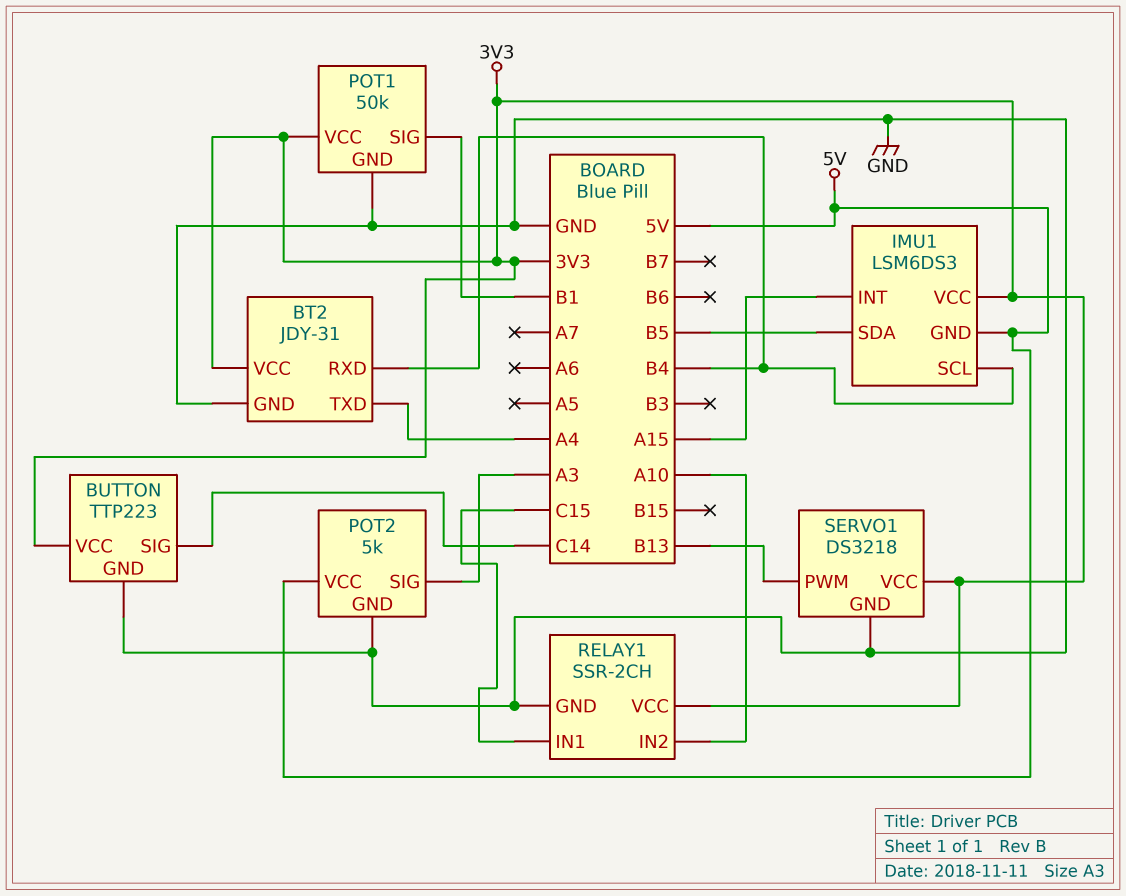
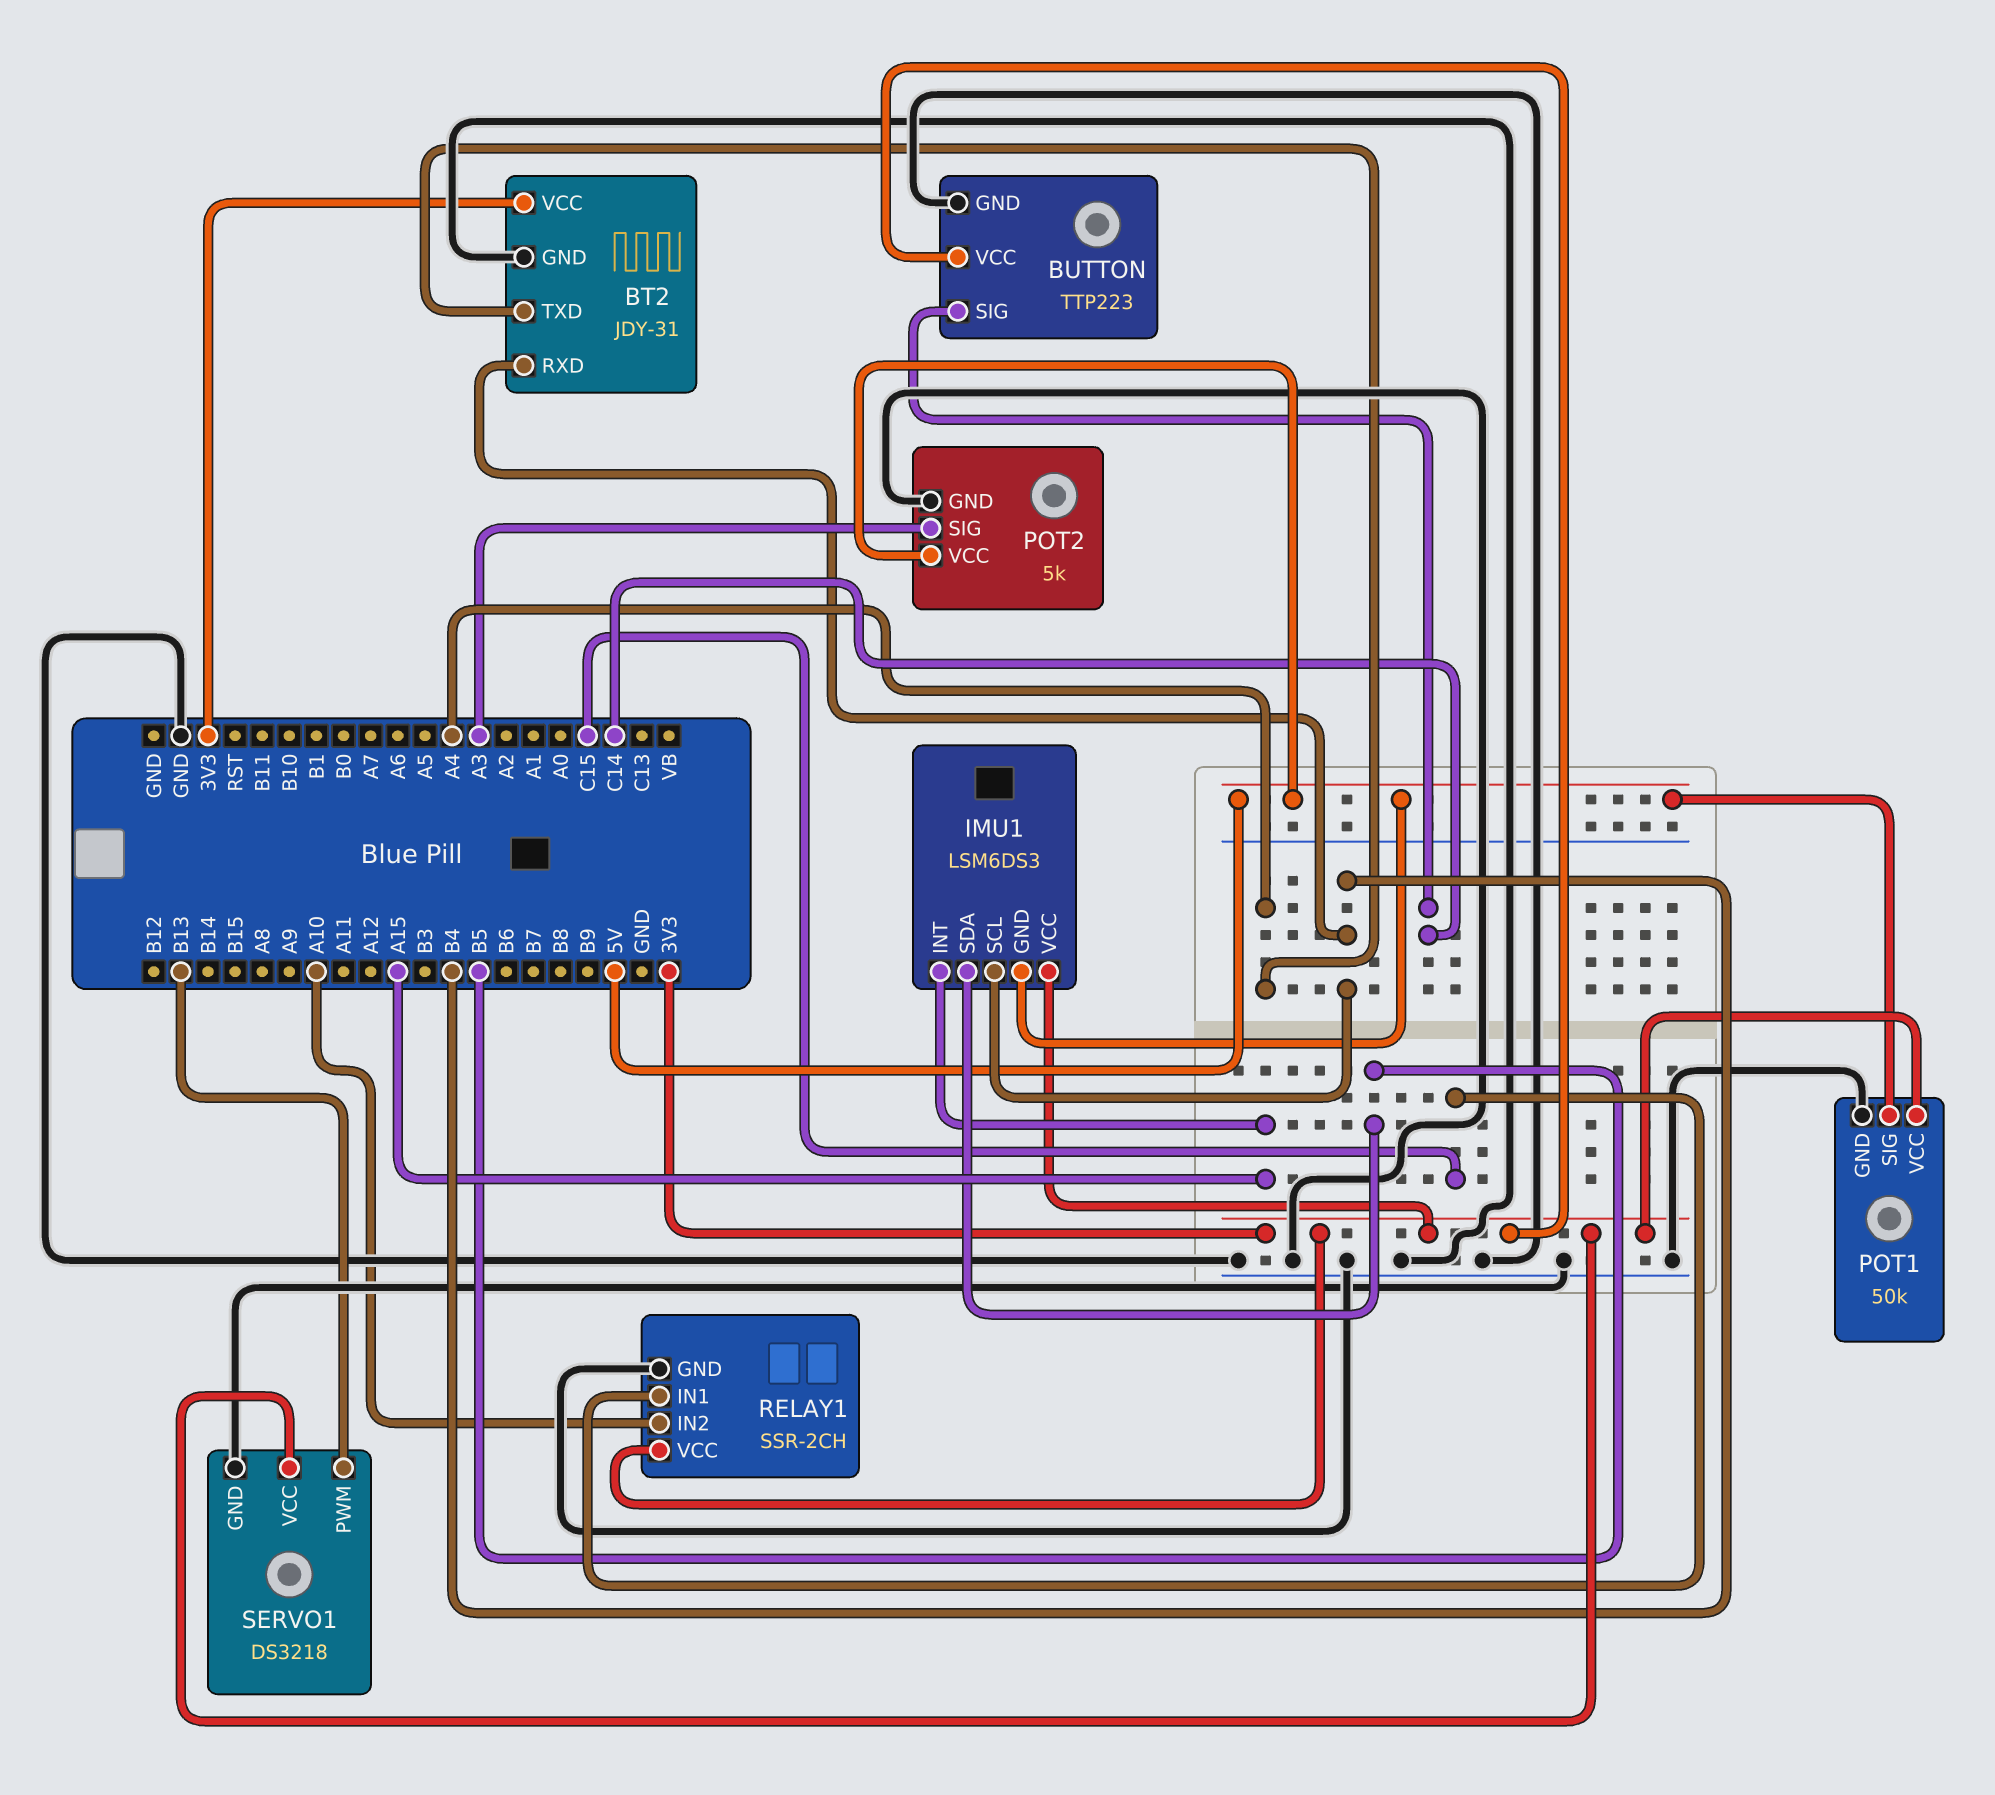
POT1 pin SIG: B1 -> 5V

